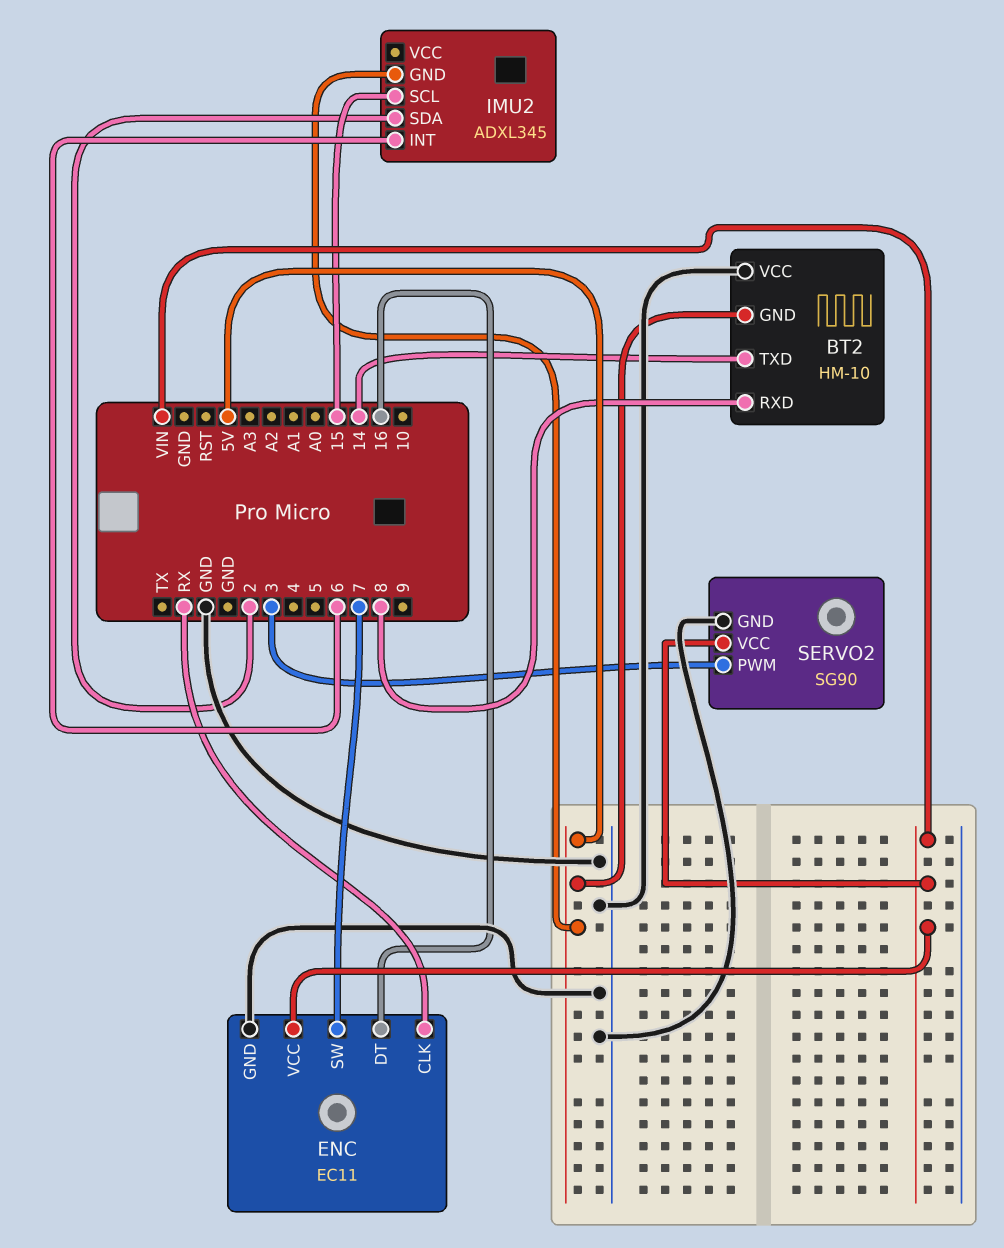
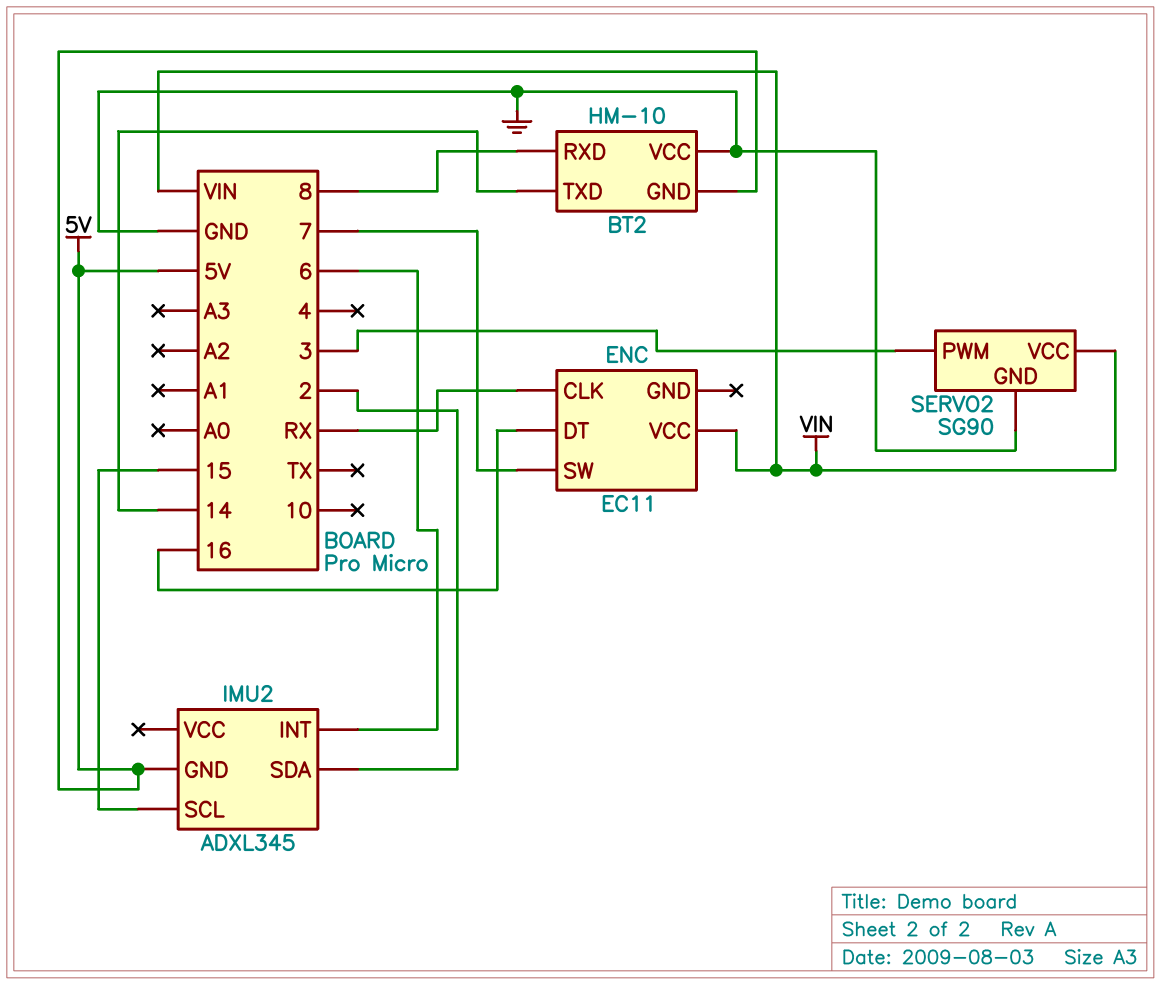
ENC pin GND: GND -> none

